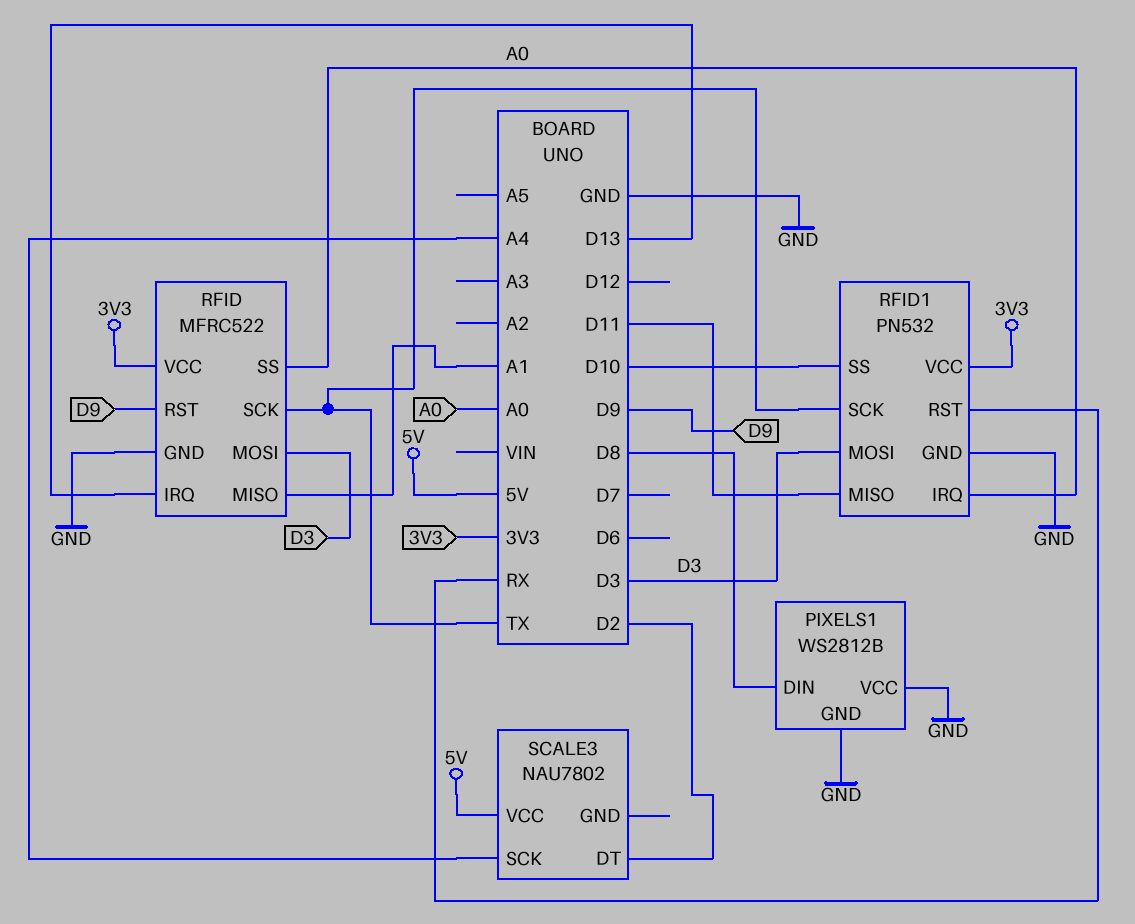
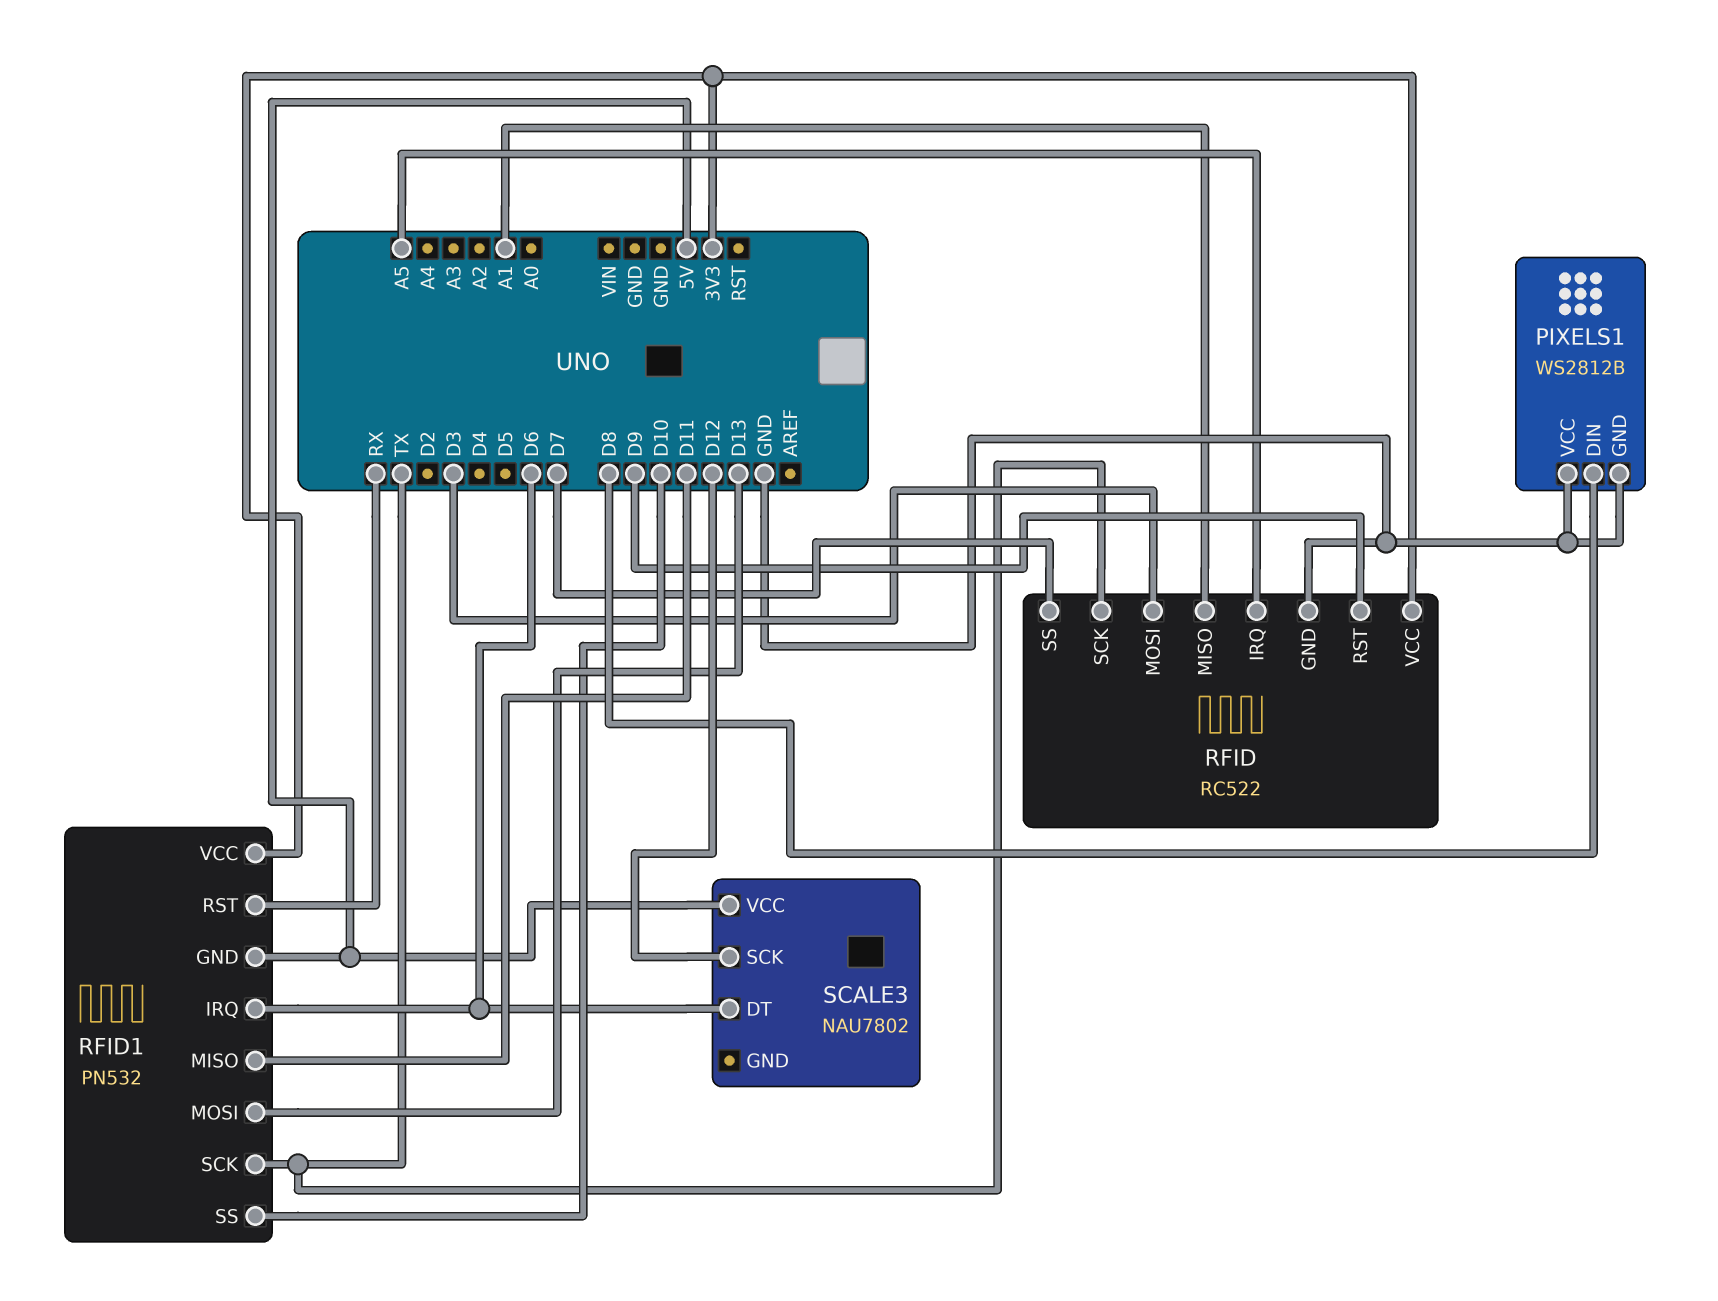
RFID: MFRC522 -> RC522
RFID pin IRQ: D13 -> A5
RFID pin SS: A0 -> D7
RFID1 pin GND: GND -> 5V
RFID1 pin IRQ: A0 -> D6
RFID1 pin MOSI: D3 -> D13
SCALE3 pin DT: D2 -> D6
SCALE3 pin SCK: A4 -> D12

